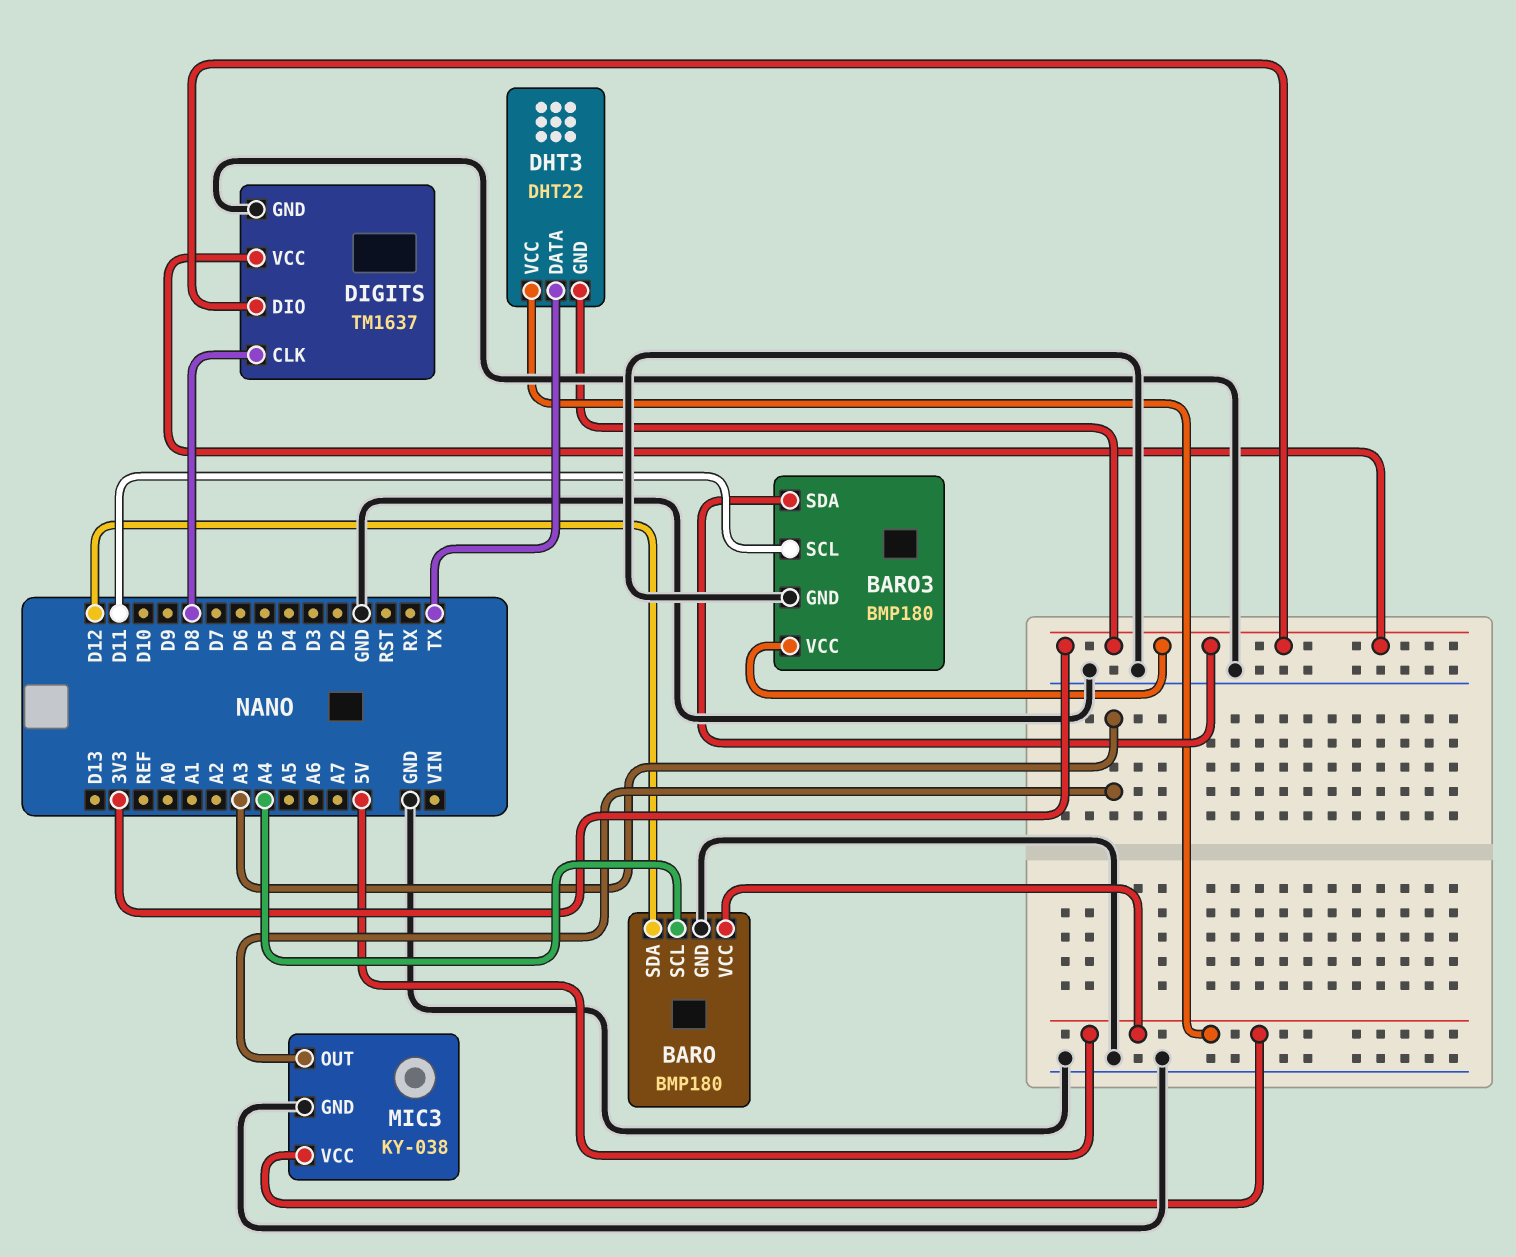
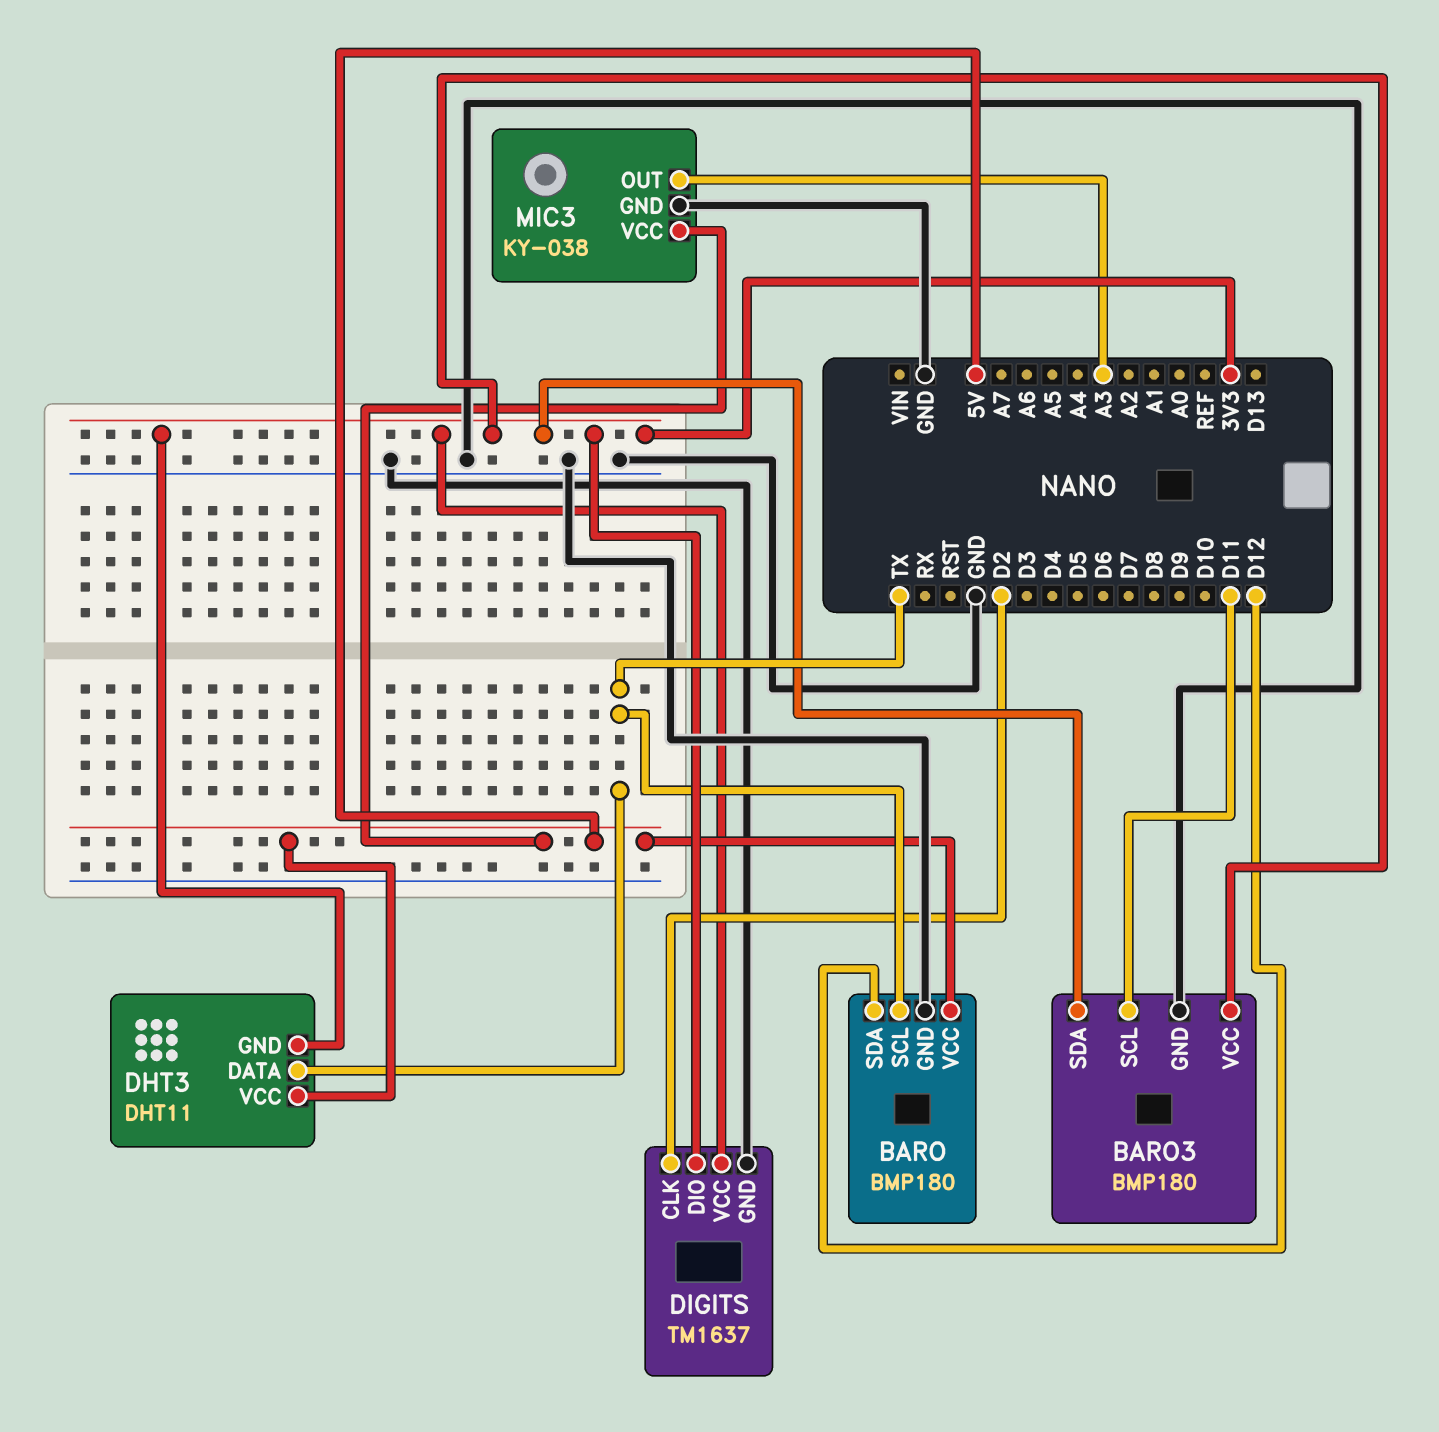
BARO pin SCL: A4 -> TX
DHT3: DHT22 -> DHT11
DIGITS pin CLK: D8 -> D2

